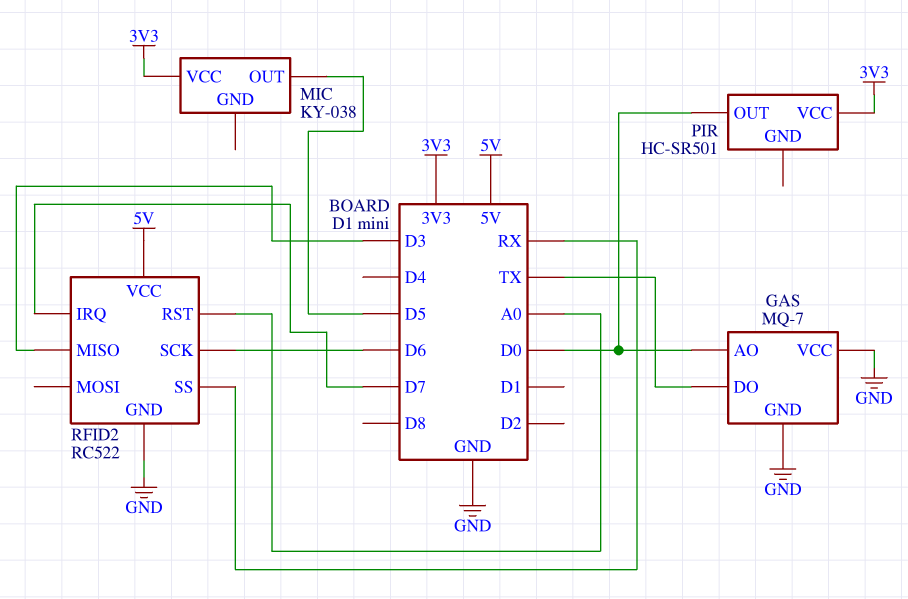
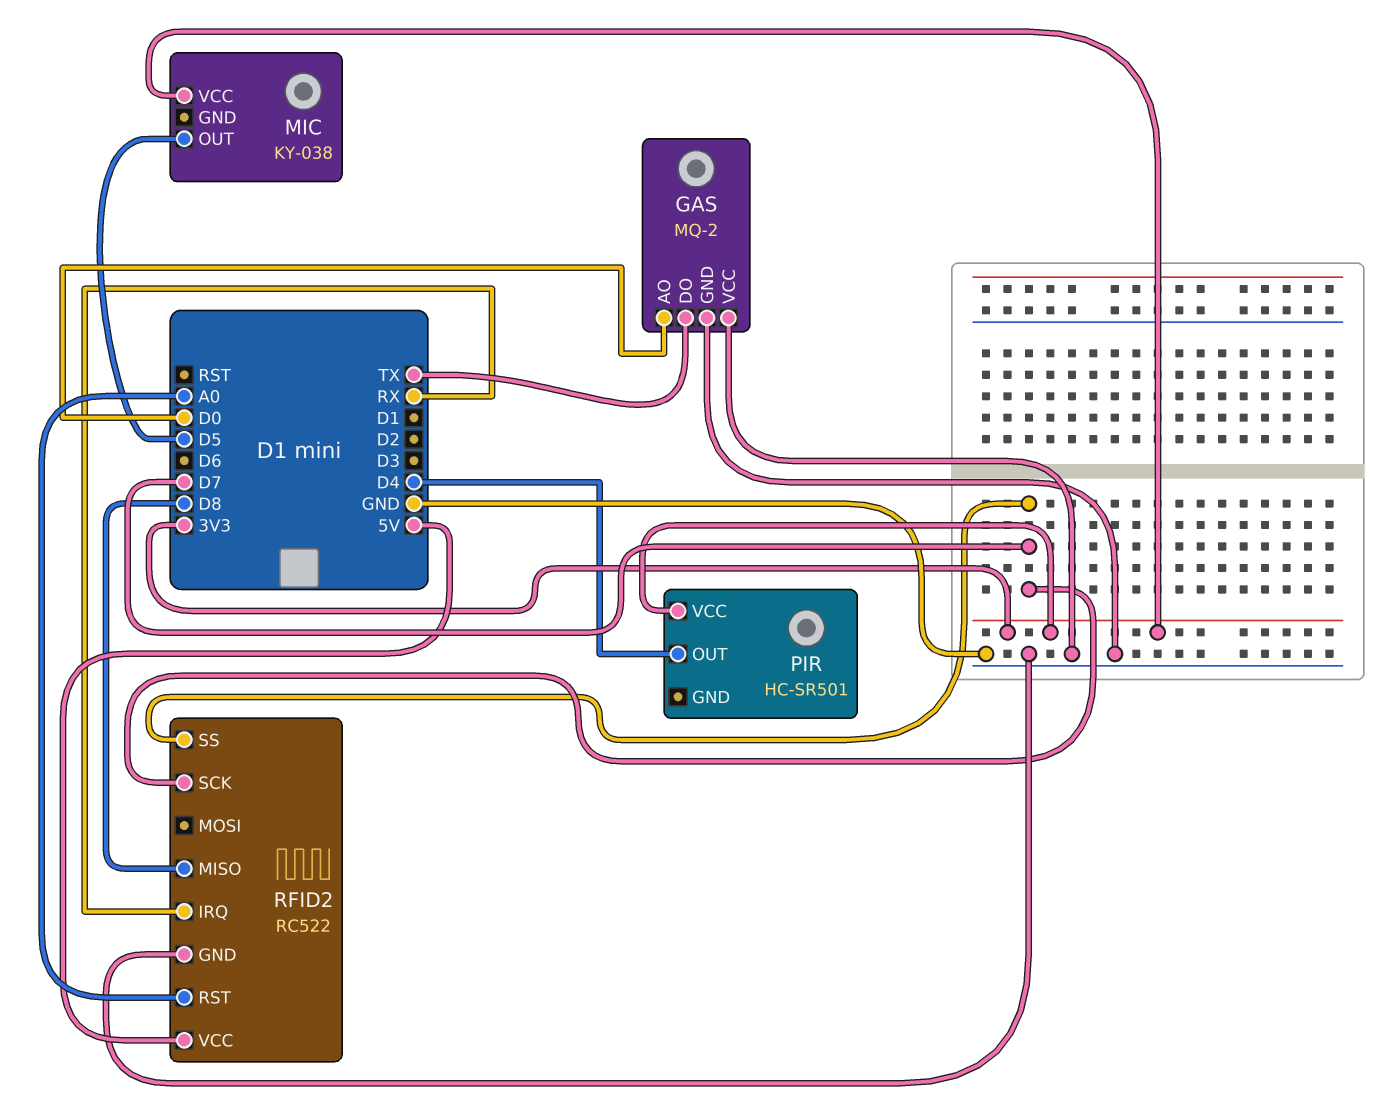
GAS: MQ-7 -> MQ-2
PIR pin OUT: D0 -> D4
RFID2 pin IRQ: D7 -> RX
RFID2 pin MISO: D3 -> D8
RFID2 pin SCK: D6 -> D7
RFID2 pin SS: RX -> D7

